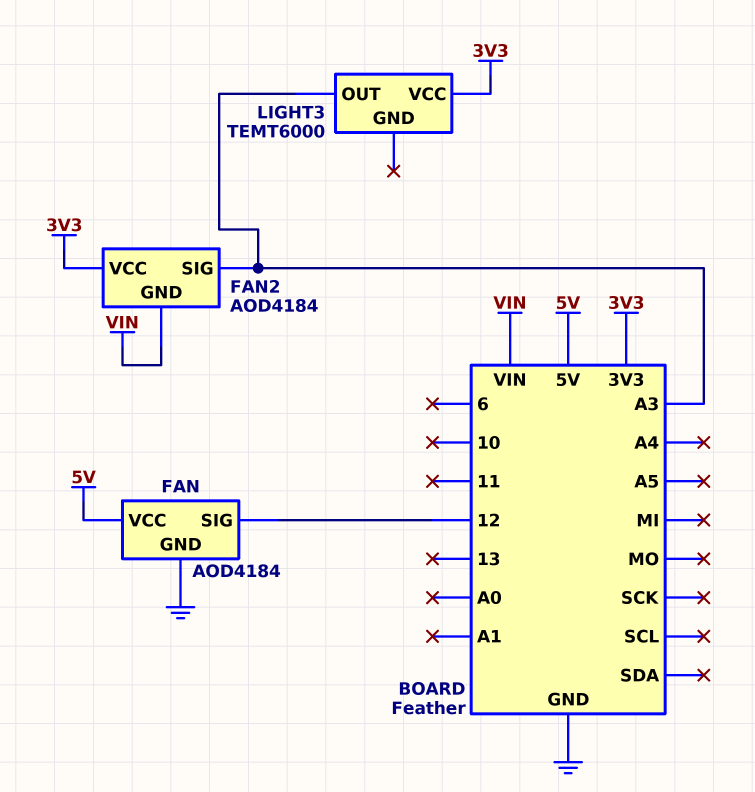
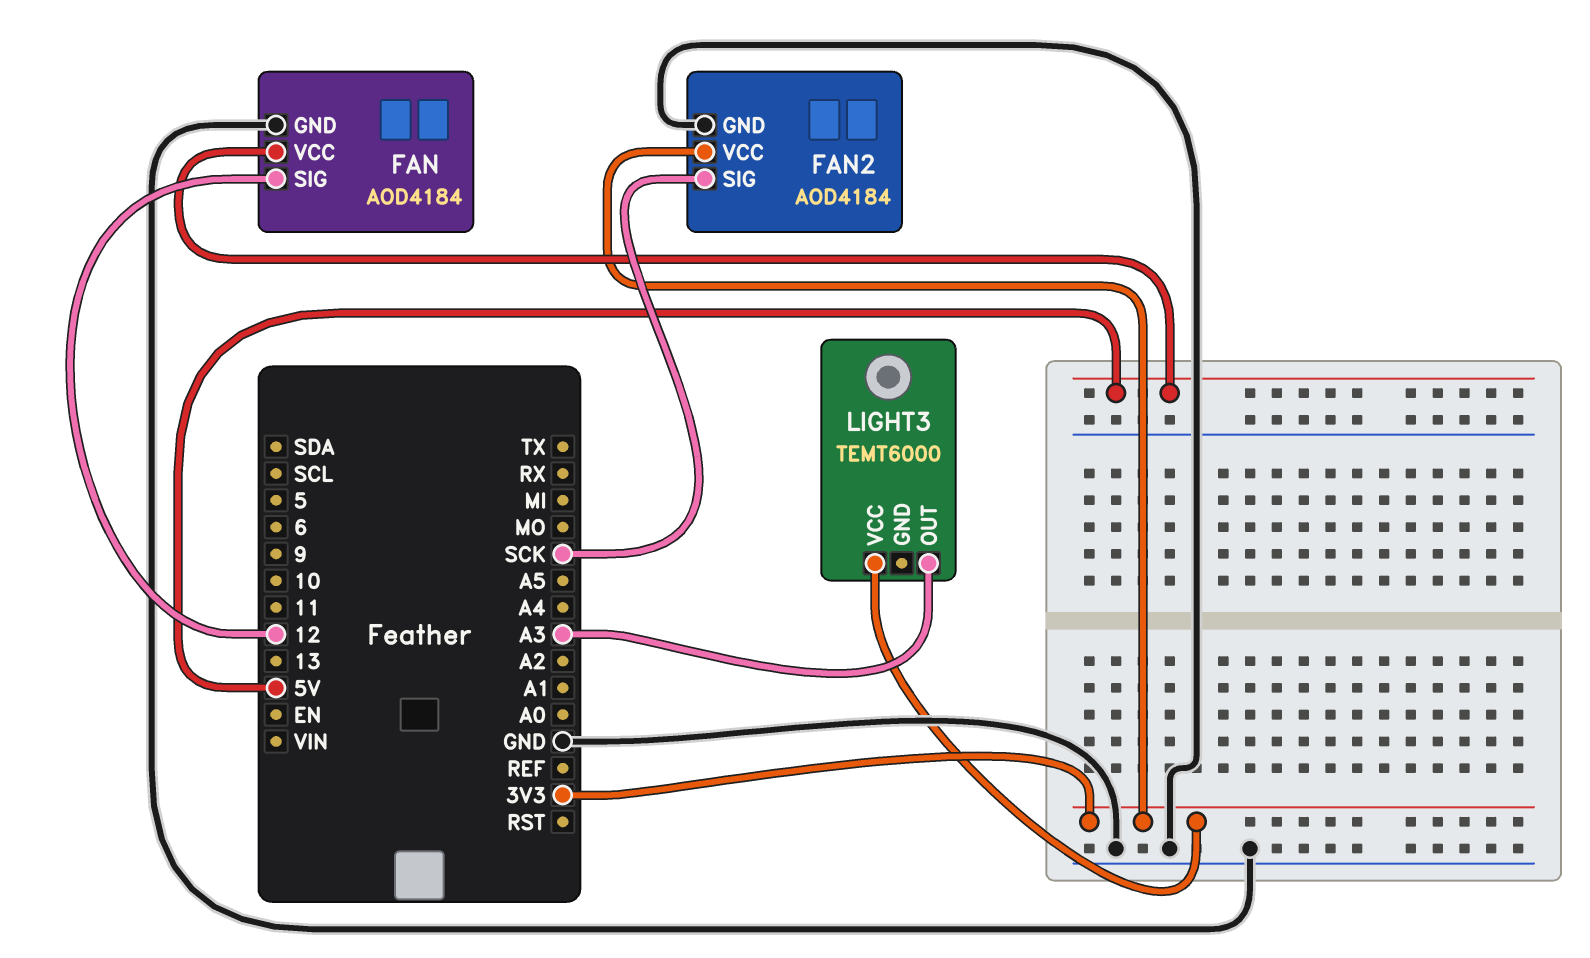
FAN2 pin GND: VIN -> GND
FAN2 pin SIG: A3 -> SCK

